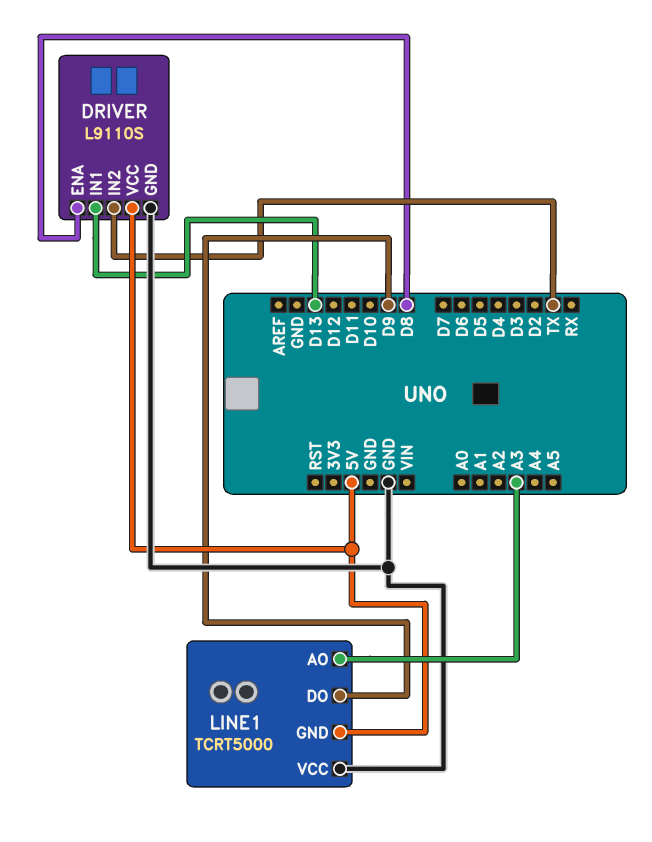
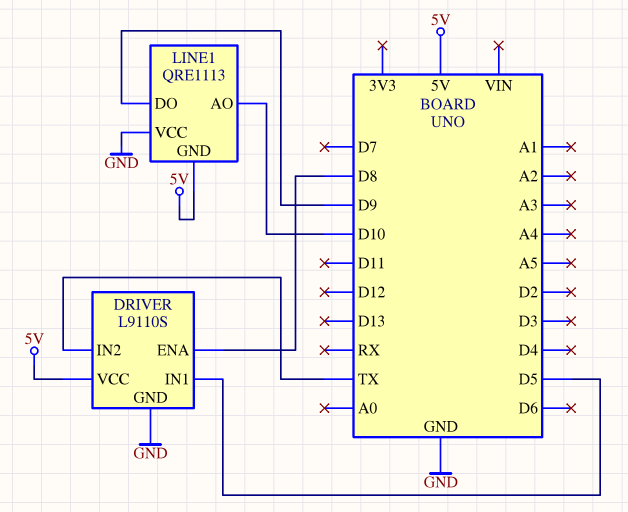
DRIVER pin IN1: D13 -> D5
LINE1: TCRT5000 -> QRE1113
LINE1 pin AO: A3 -> D10

